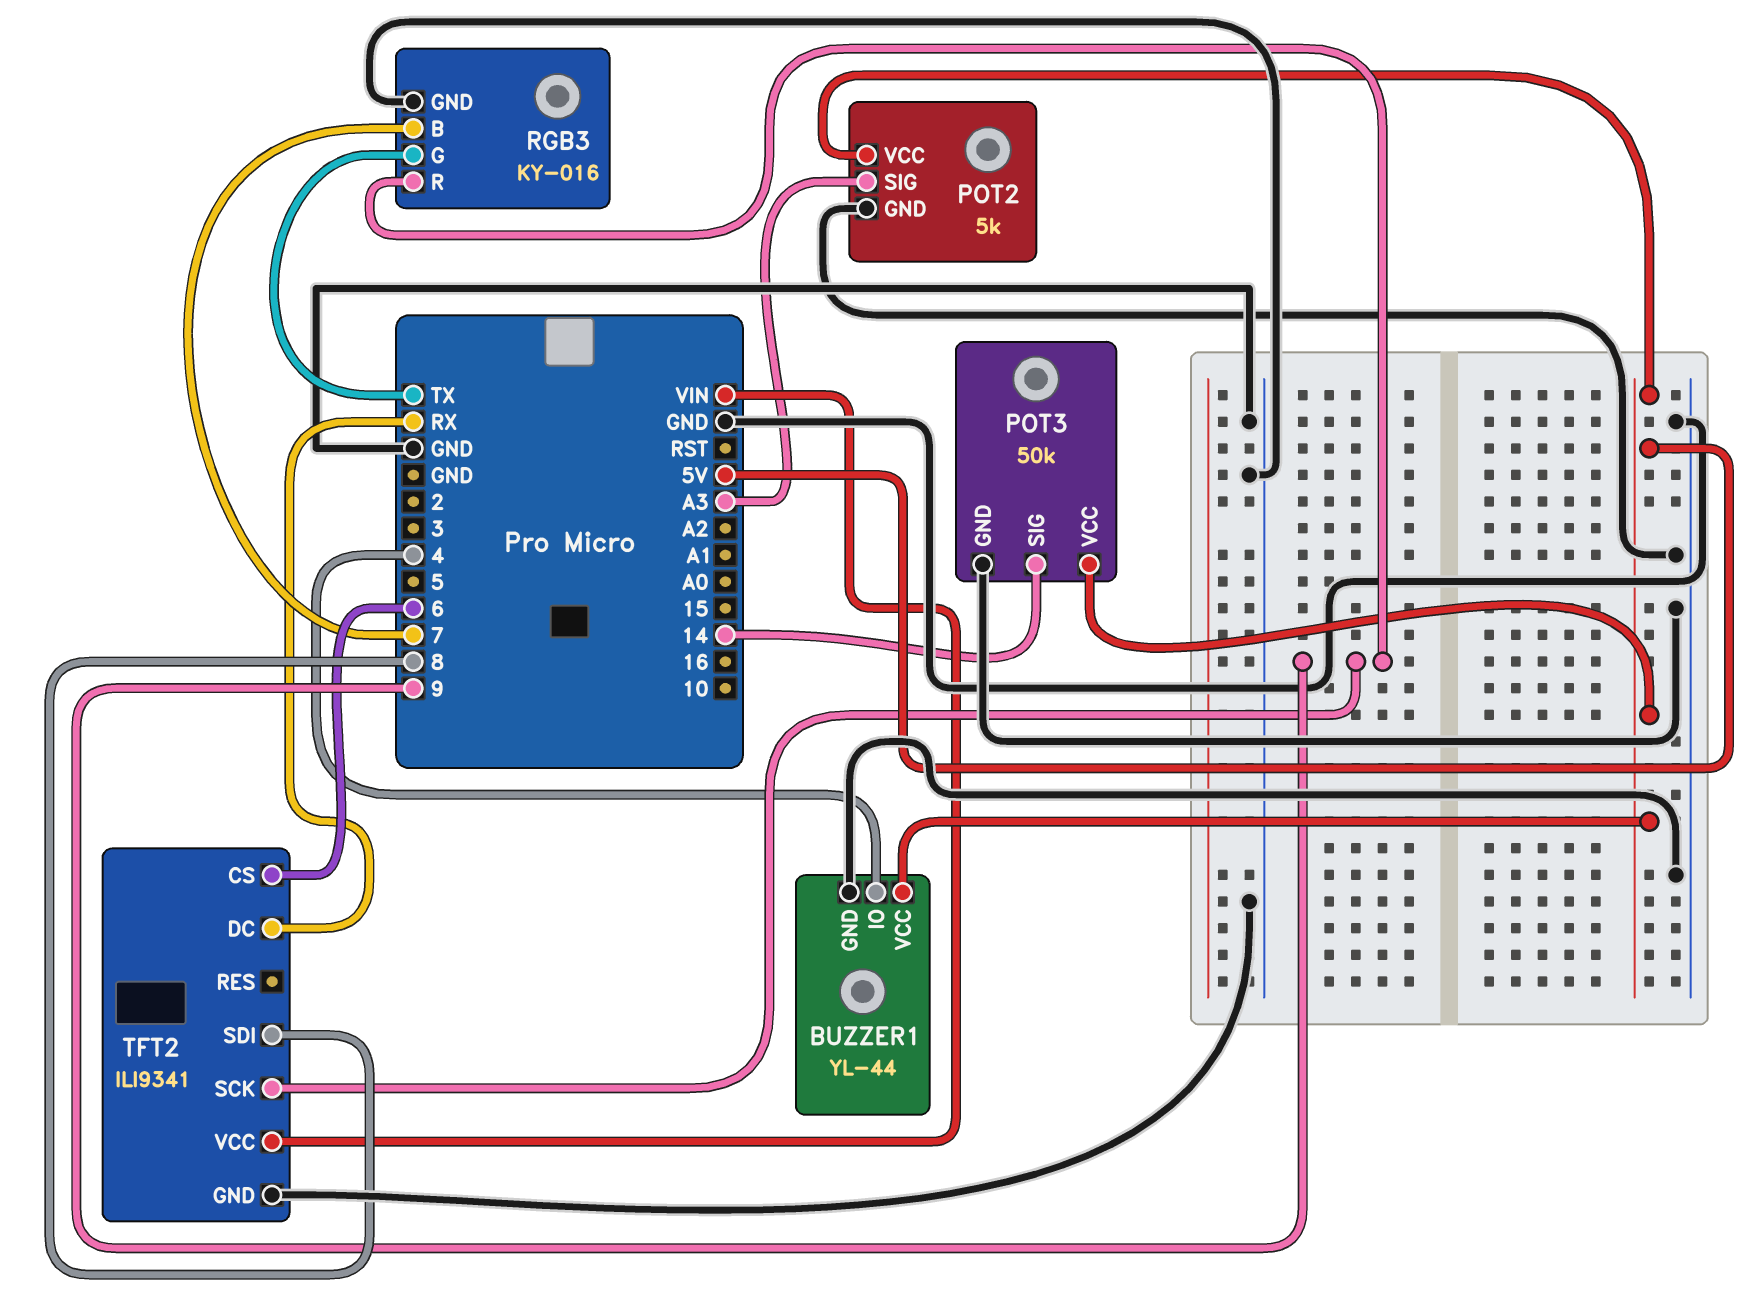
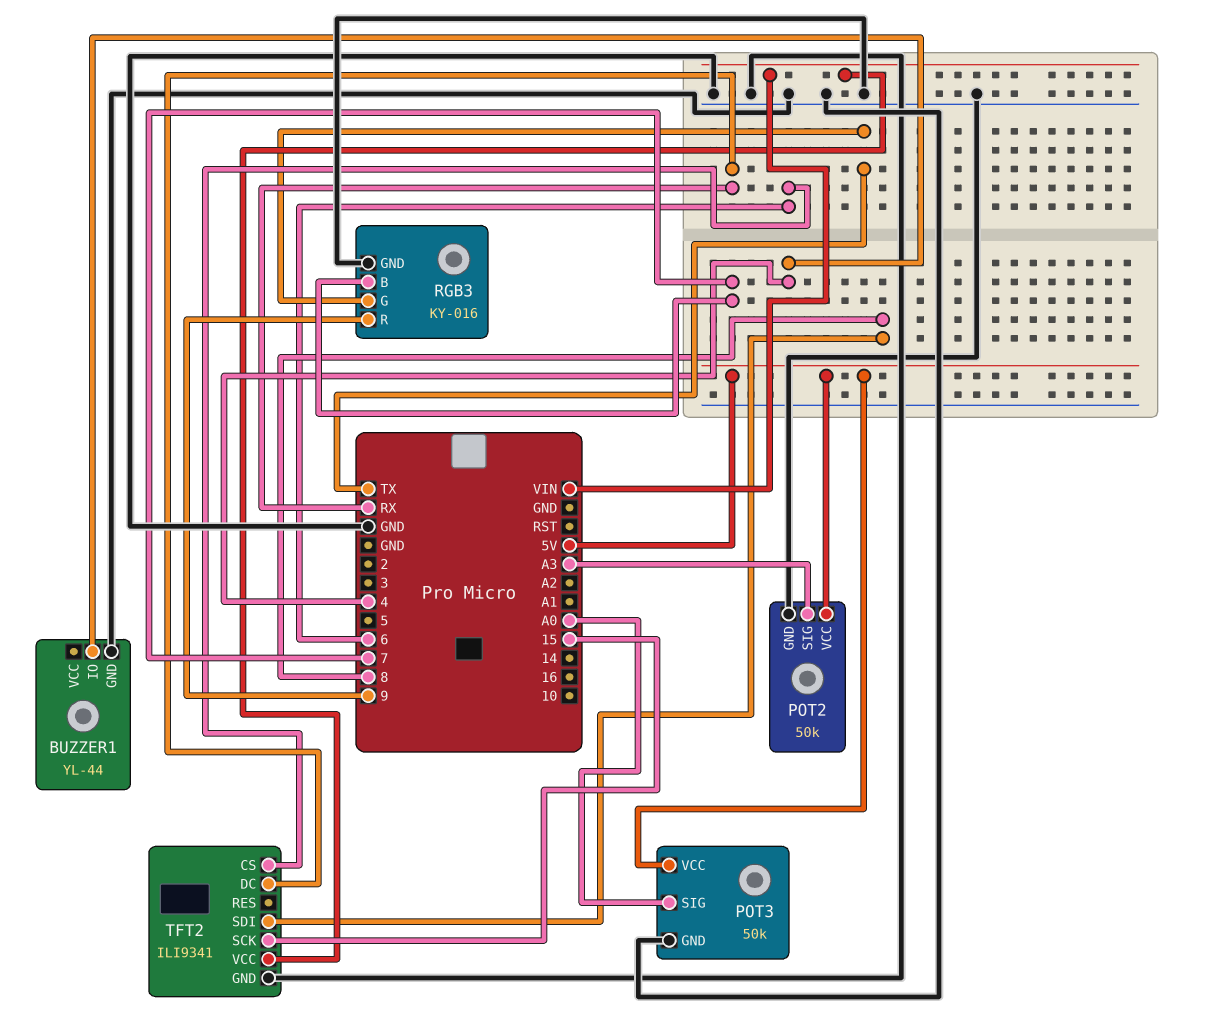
BUZZER1 pin VCC: 5V -> none
POT2: 5k -> 50k
POT3 pin SIG: 14 -> A0
TFT2 pin SCK: 9 -> 15

